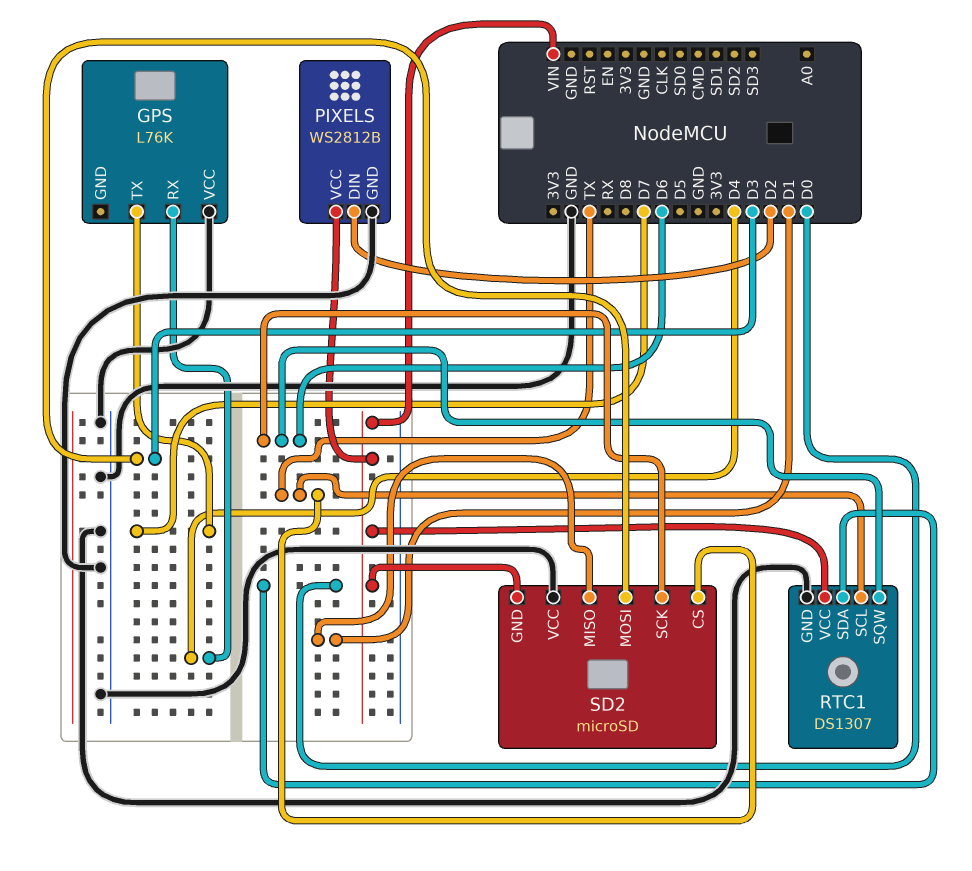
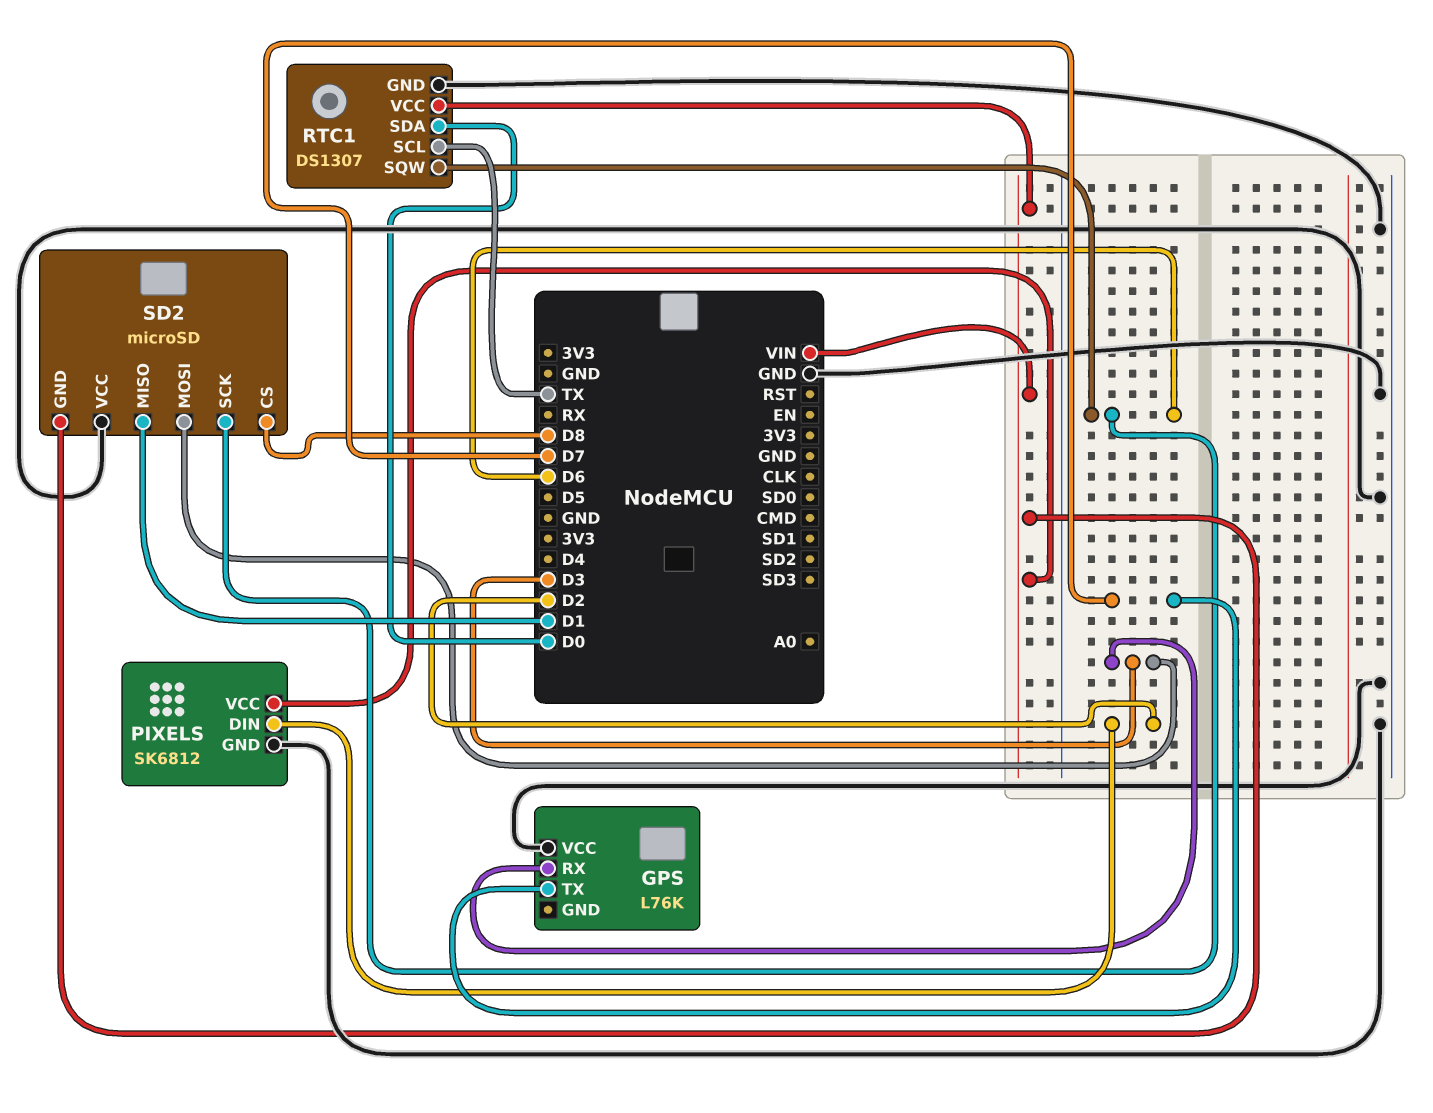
GPS pin RX: D4 -> D3
PIXELS: WS2812B -> SK6812
SD2 pin CS: TX -> D8

